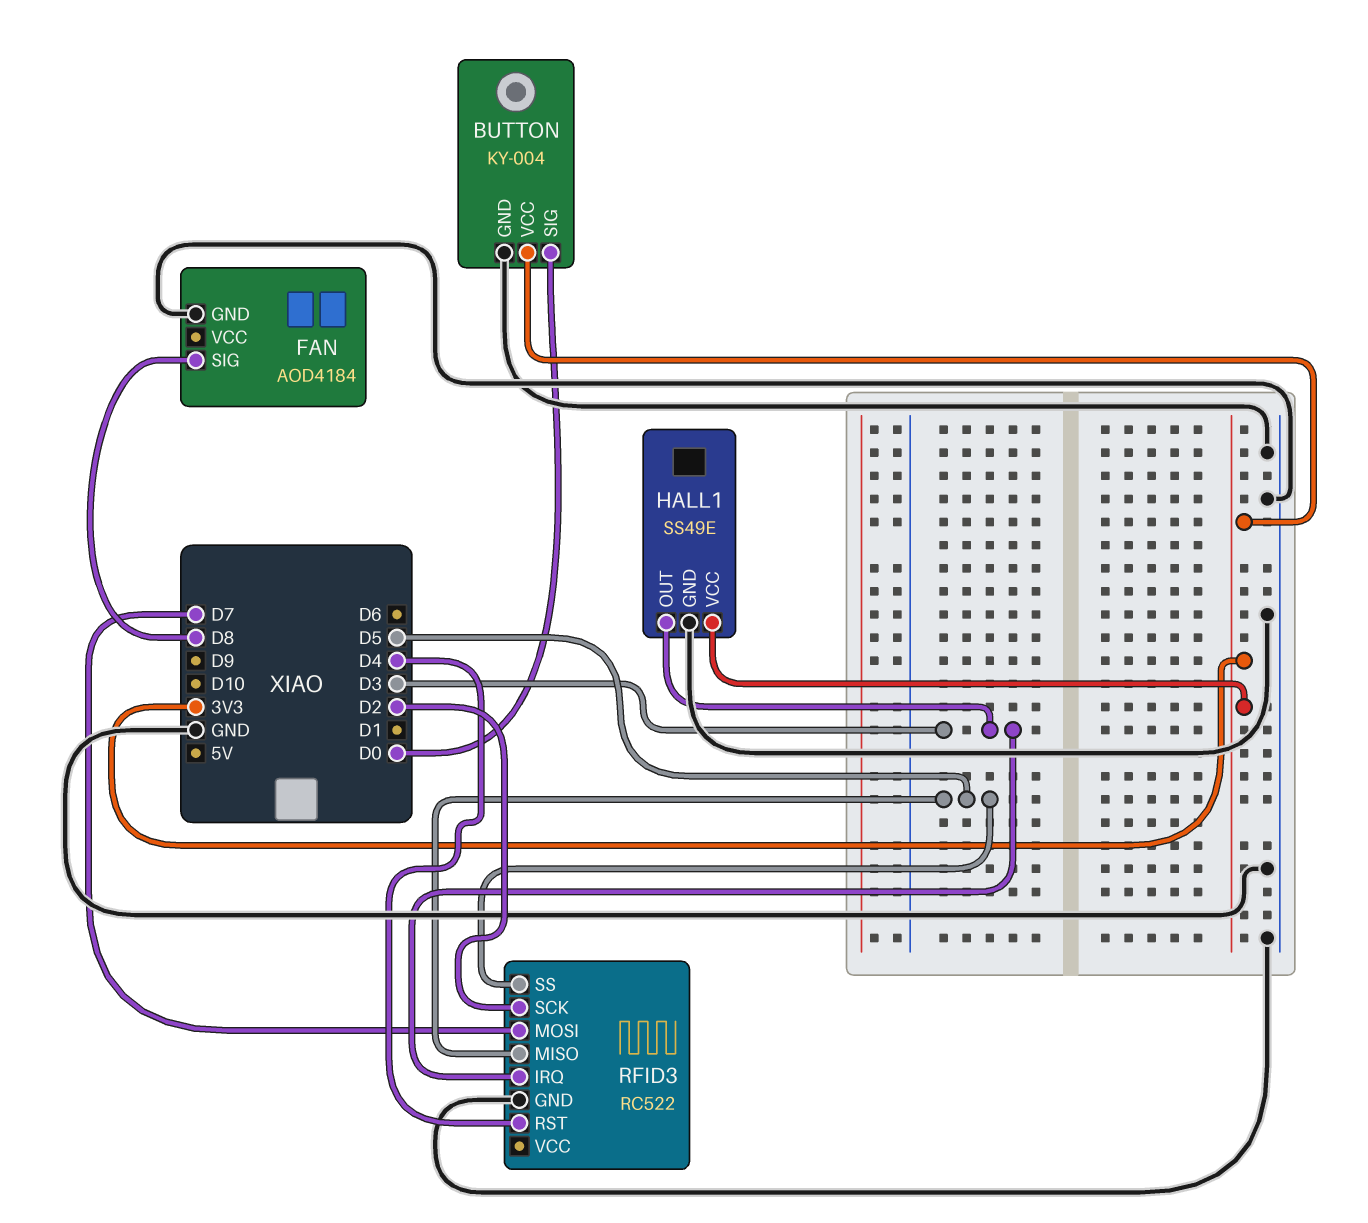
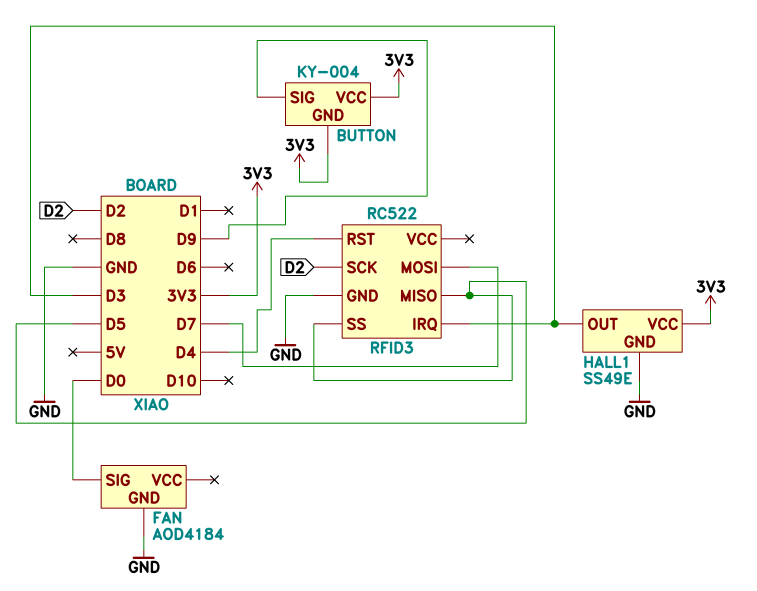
BUTTON pin GND: GND -> 3V3
BUTTON pin SIG: D0 -> D9
FAN pin SIG: D8 -> D0

